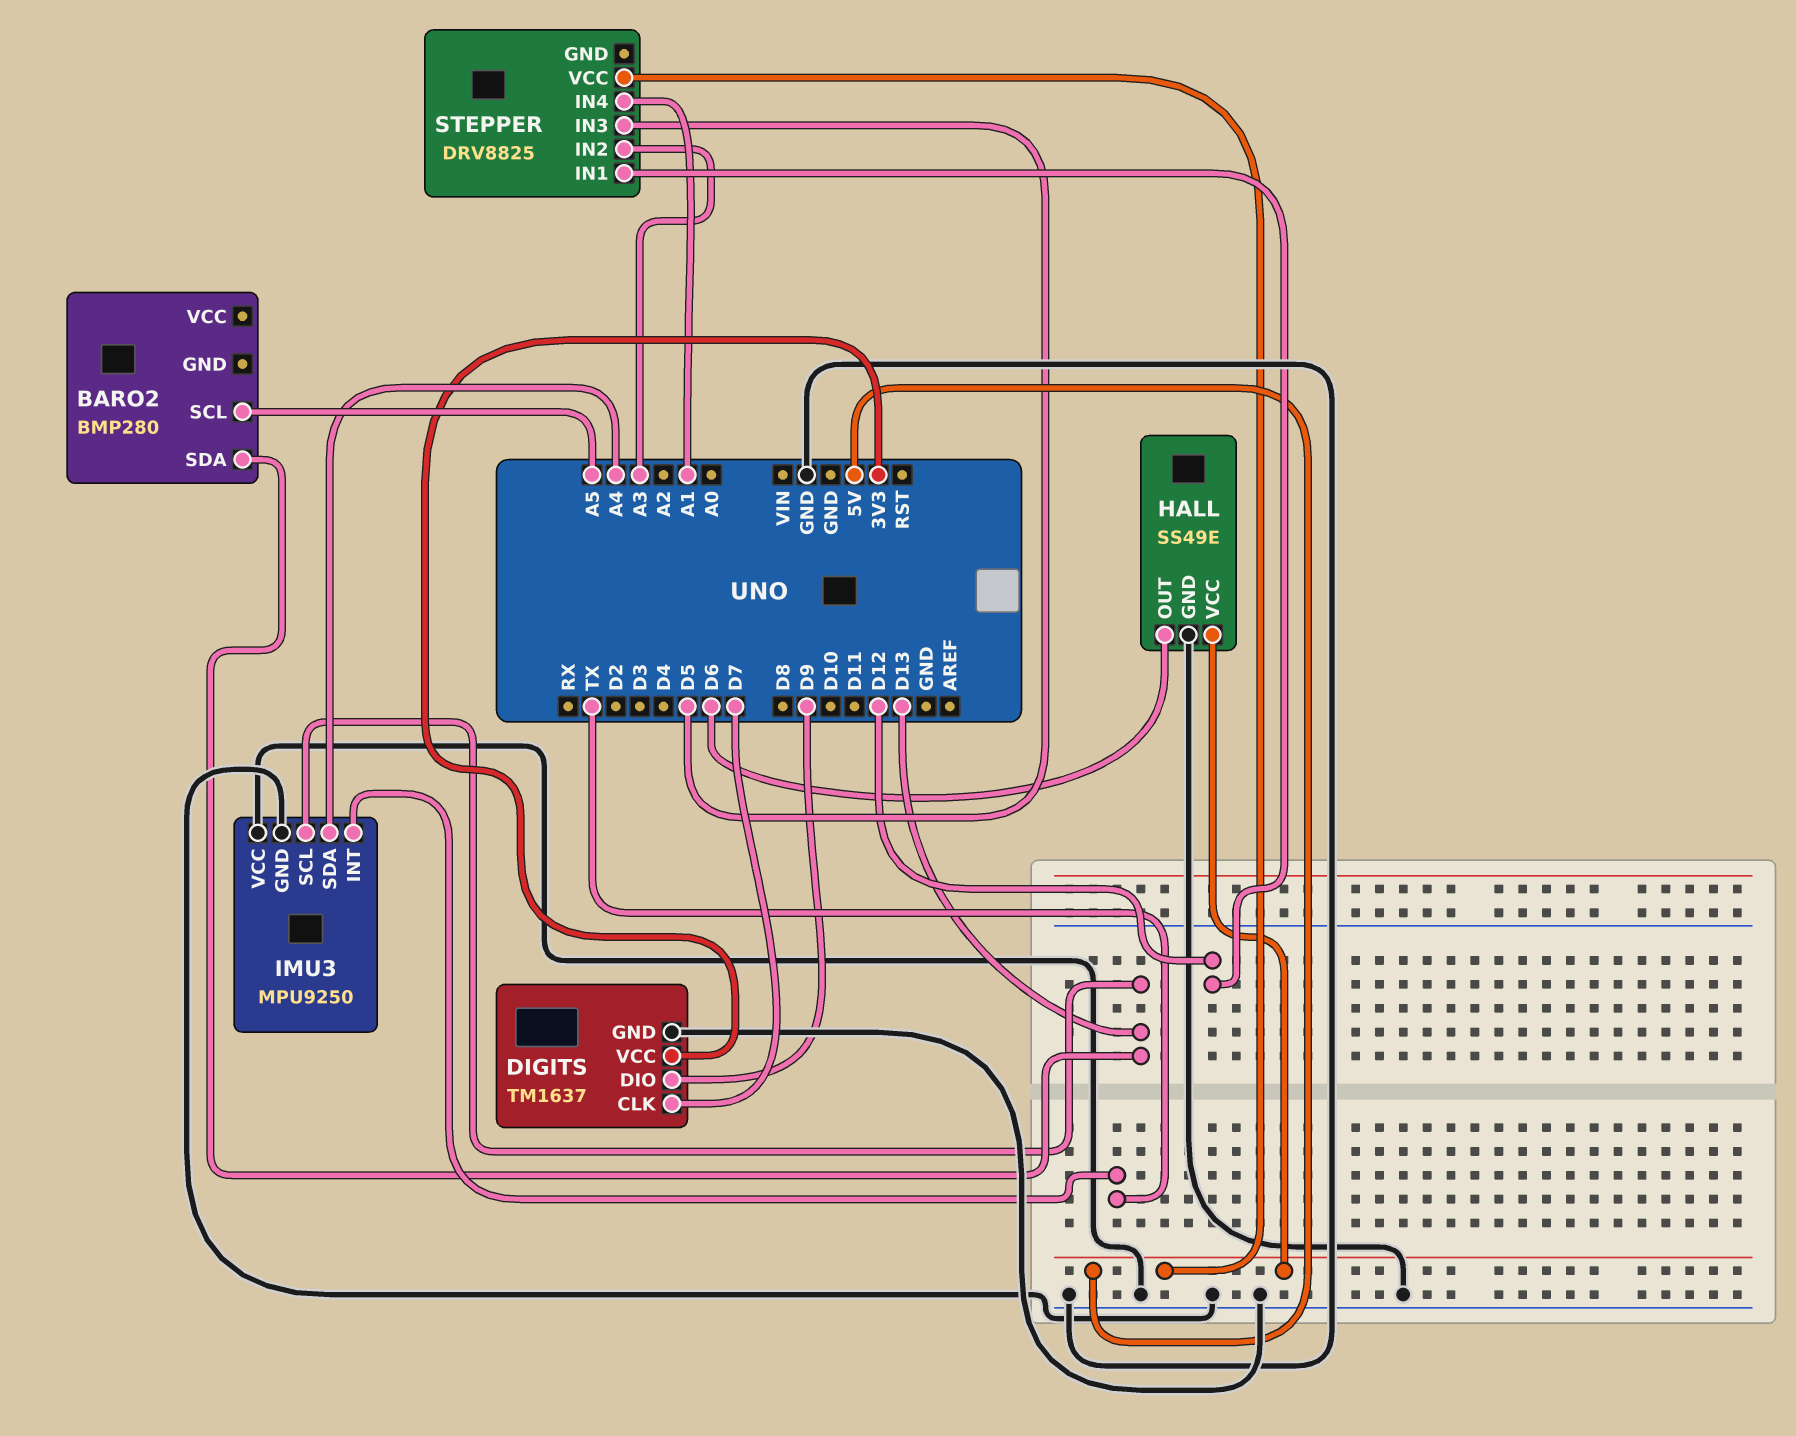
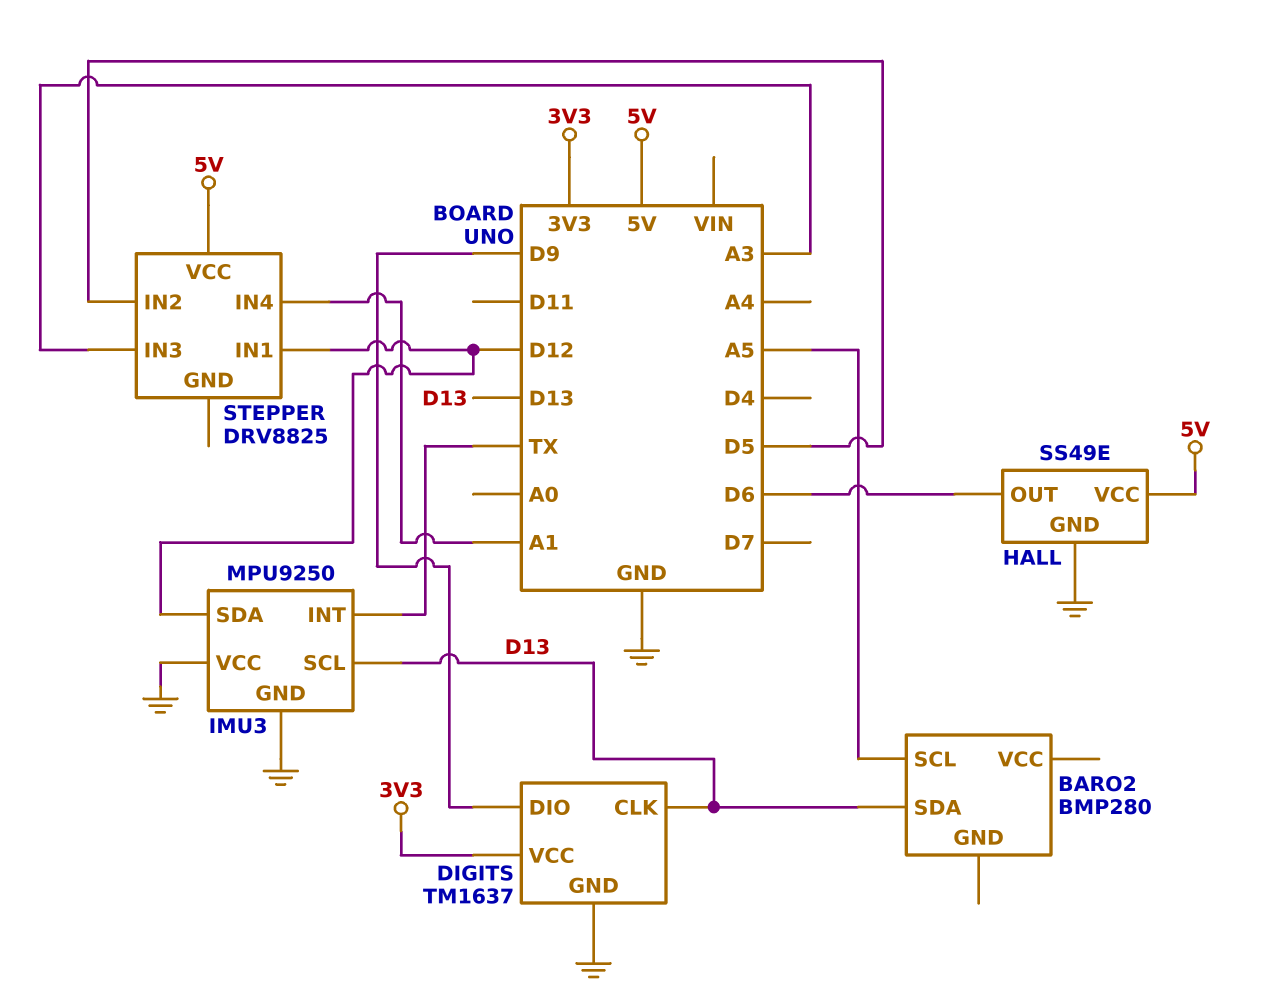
DIGITS pin CLK: D7 -> D13
IMU3 pin SDA: A4 -> D12
STEPPER pin IN2: A3 -> D5
STEPPER pin IN3: D5 -> A3

